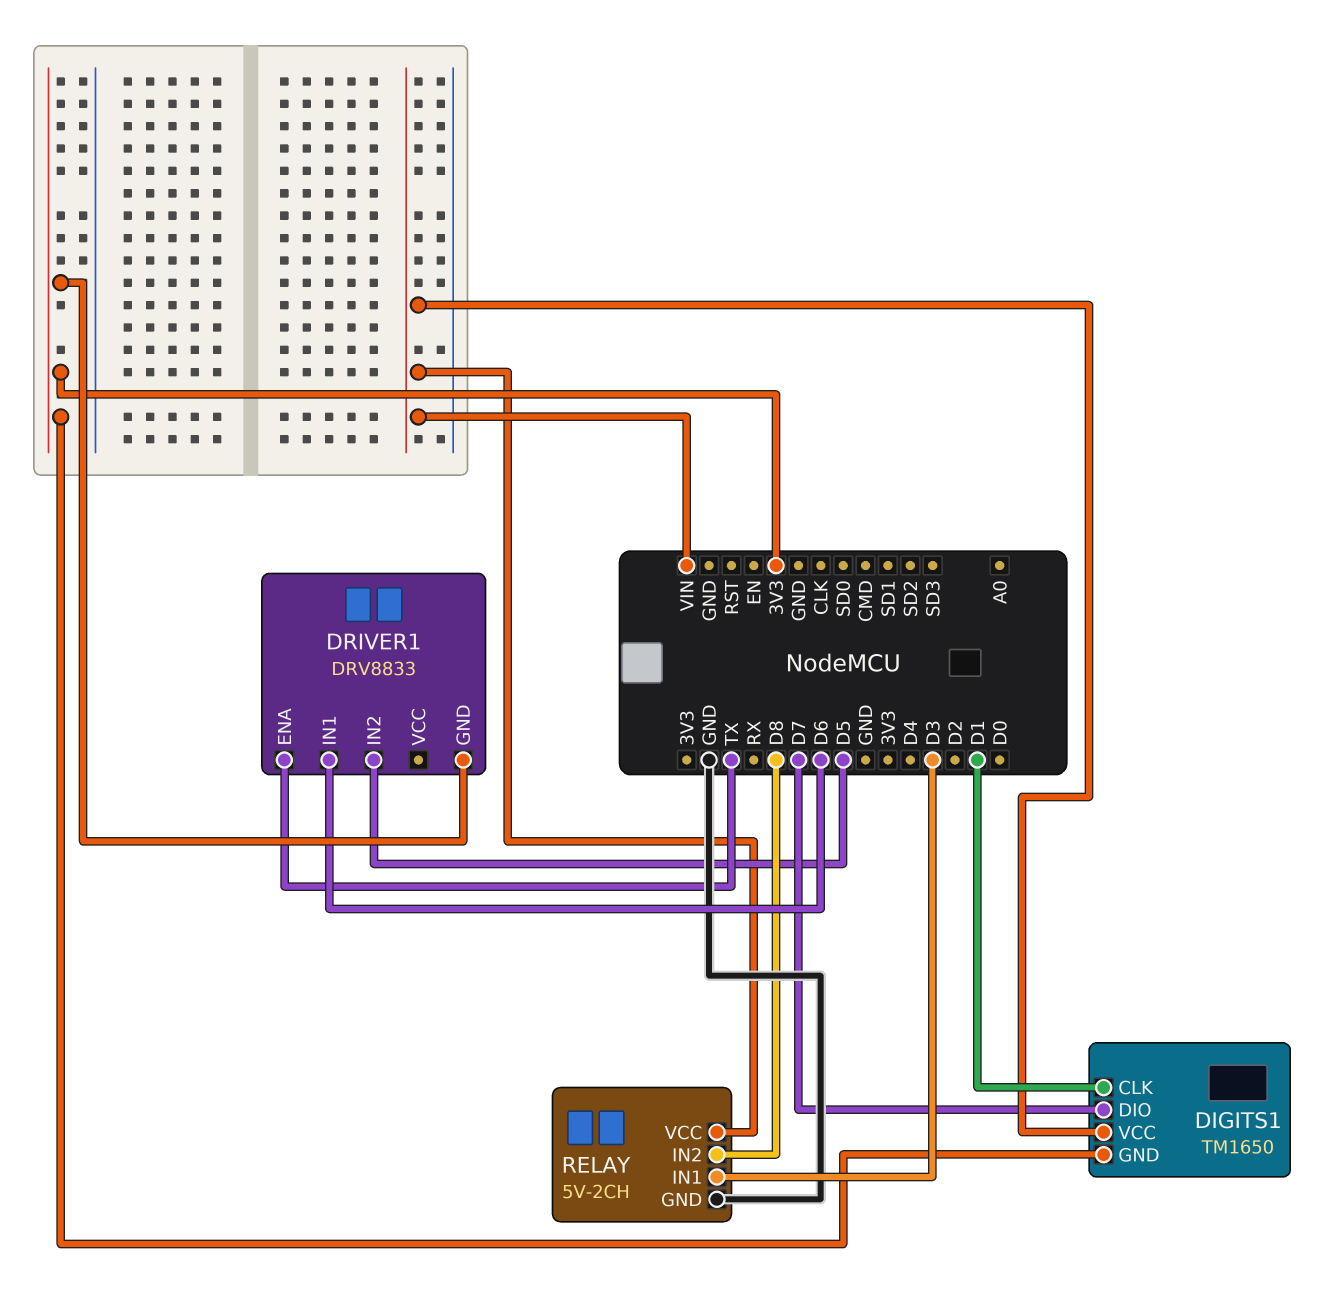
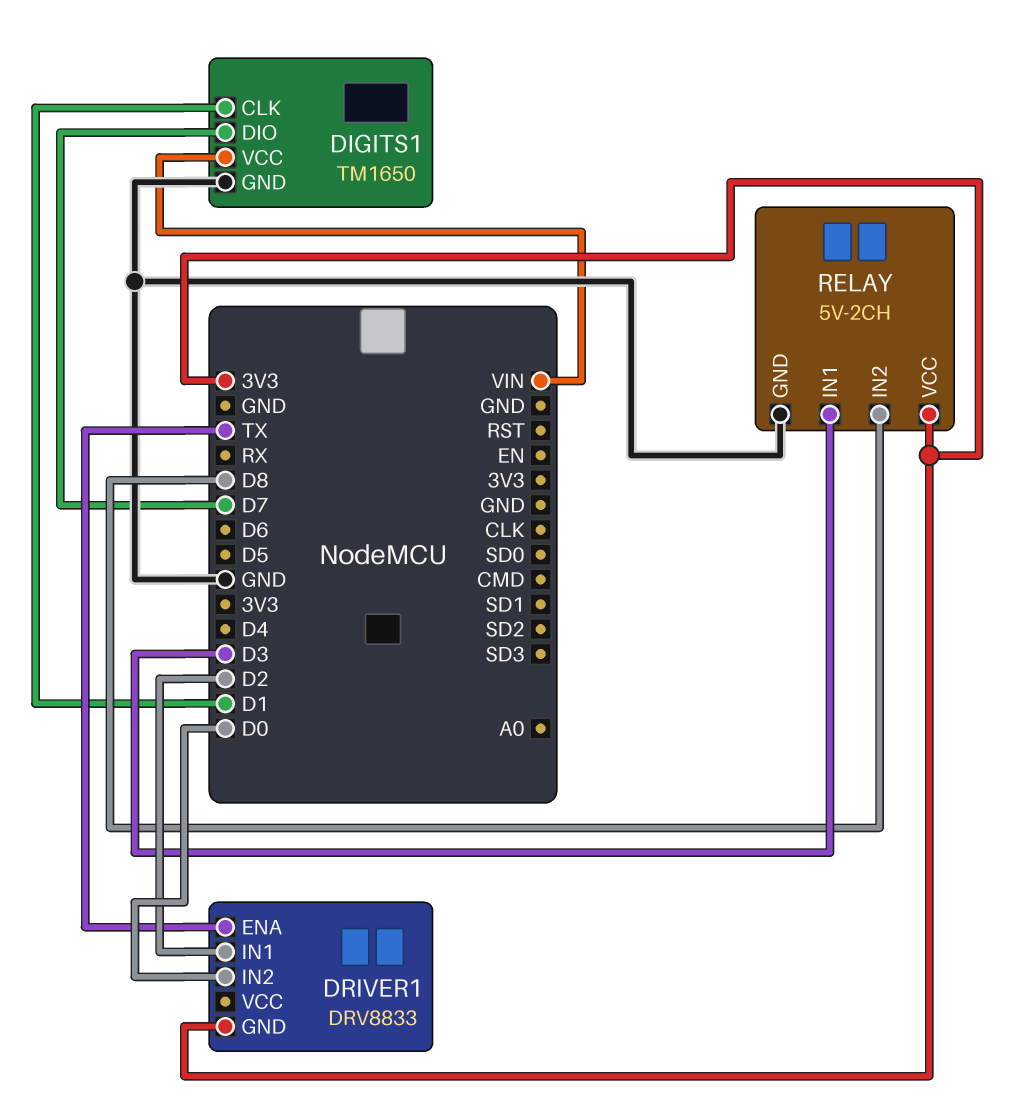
DIGITS1 pin GND: 3V3 -> GND
DRIVER1 pin IN1: D6 -> D2
DRIVER1 pin IN2: D5 -> D0
RELAY pin VCC: VIN -> 3V3

